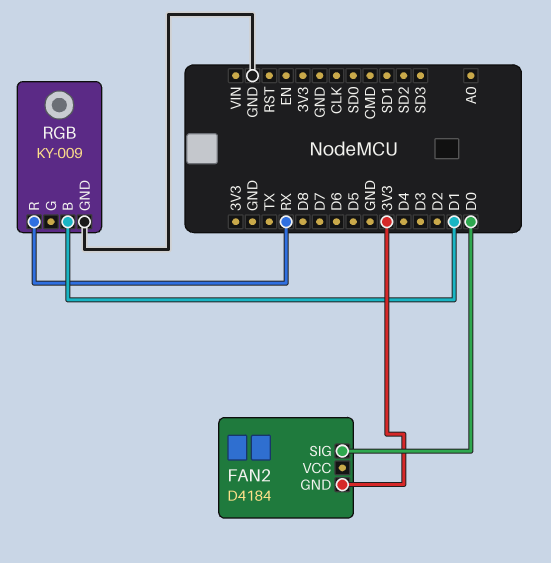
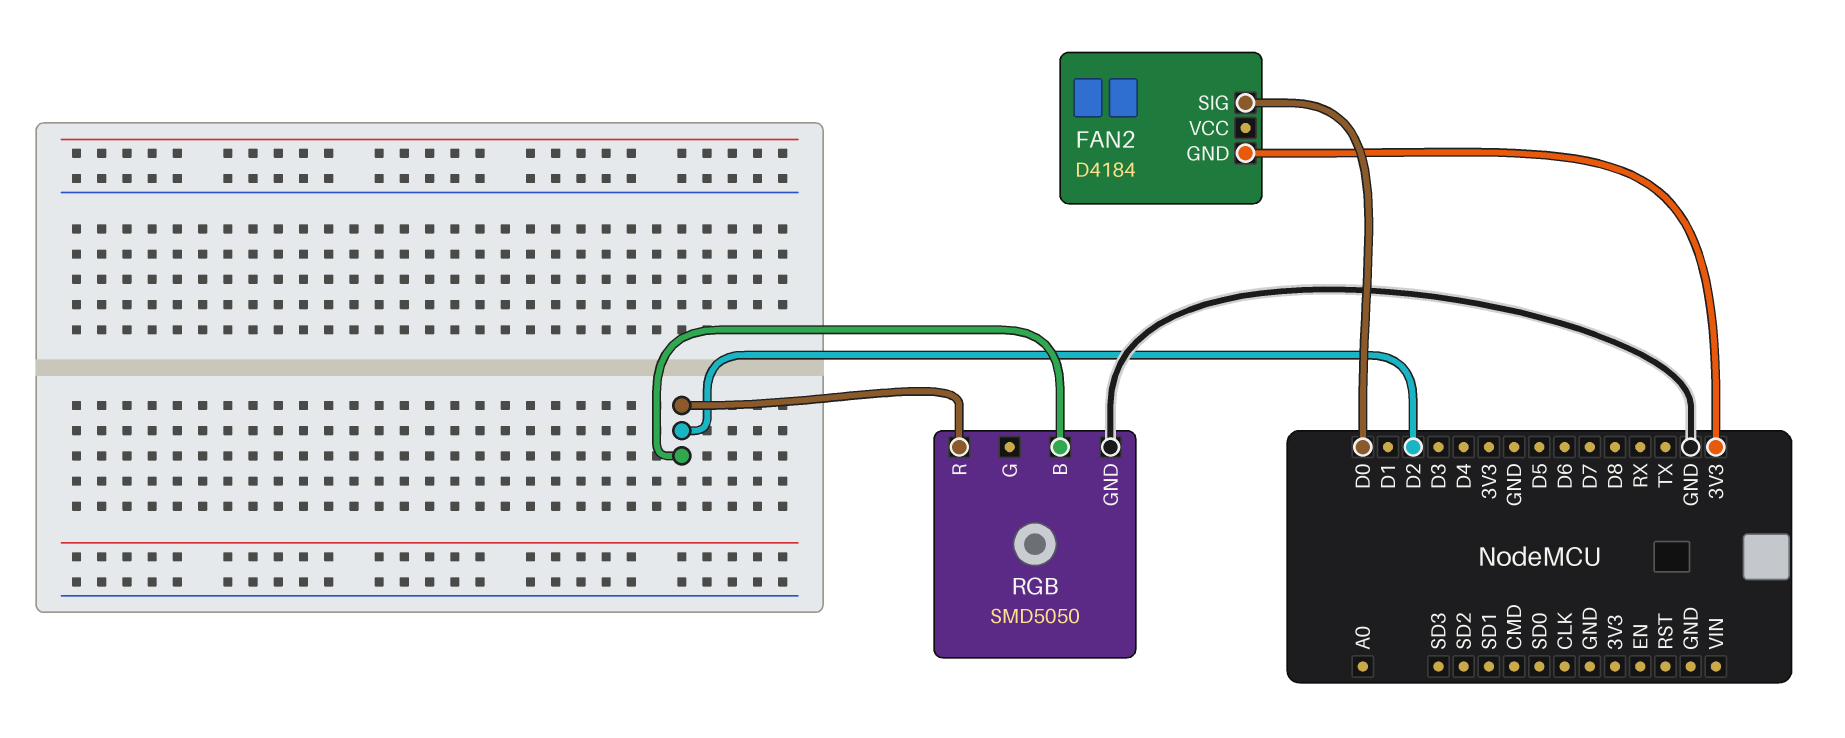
RGB: KY-009 -> SMD5050
RGB pin B: D1 -> D2
RGB pin R: RX -> D2

